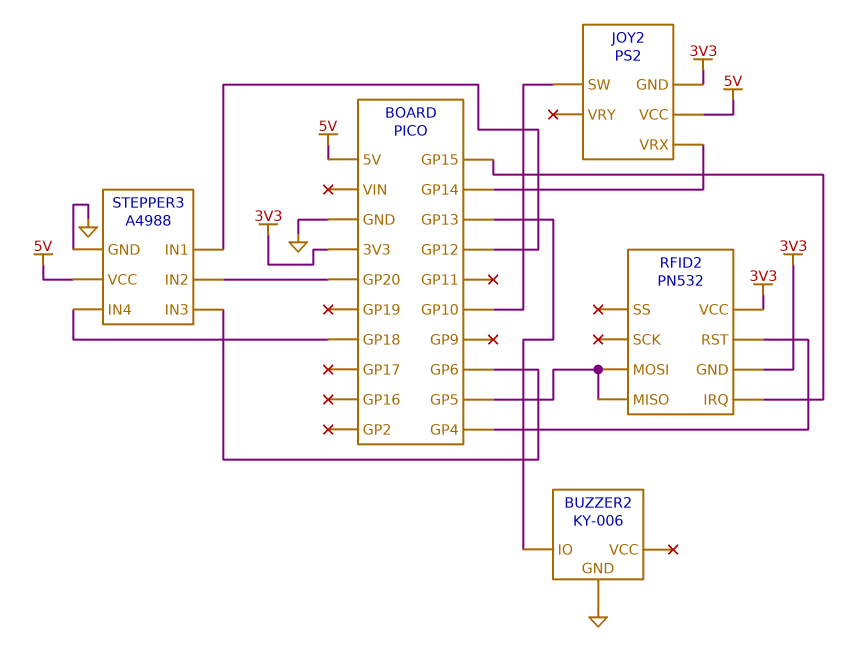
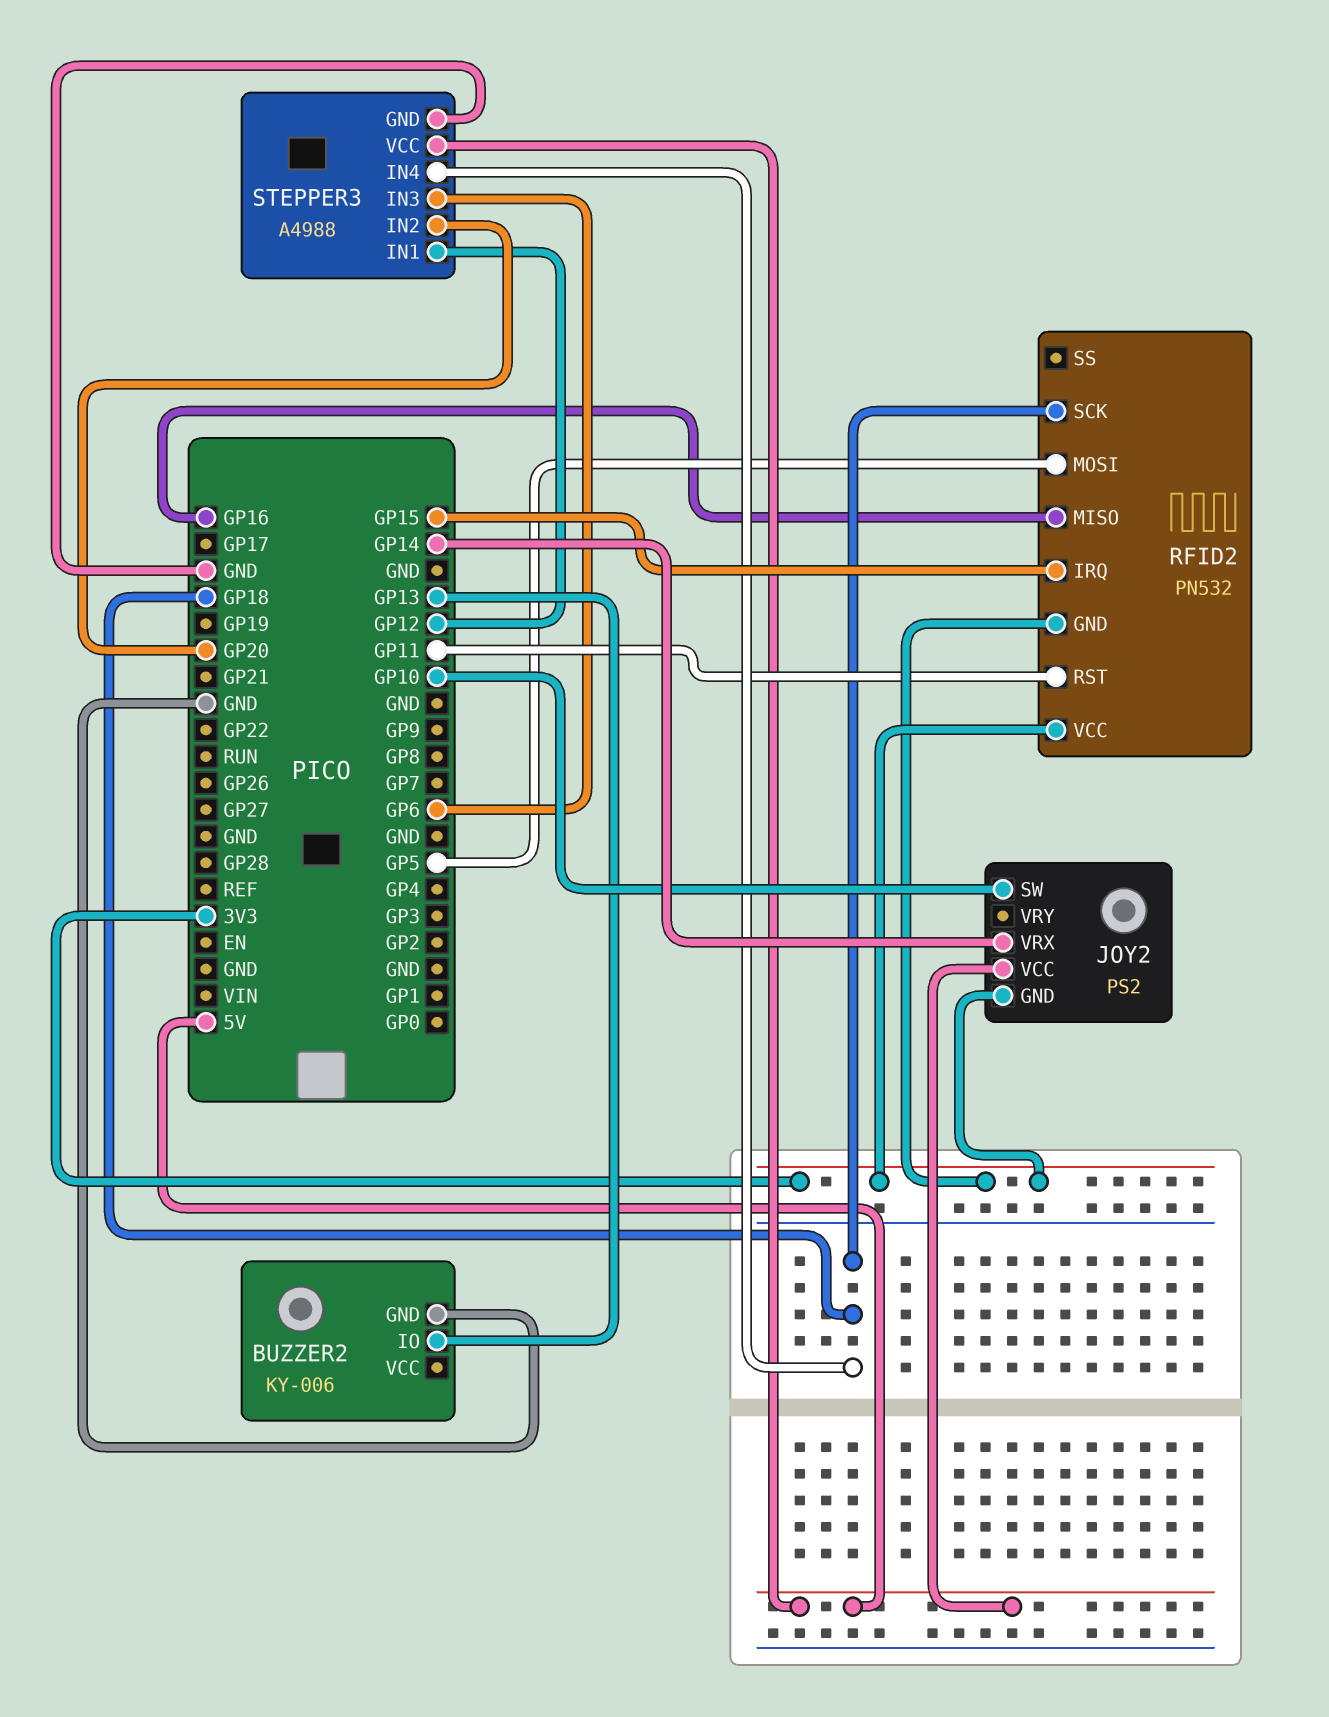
RFID2 pin MISO: GP5 -> GP16
RFID2 pin RST: GP4 -> GP11
RFID2 pin SCK: none -> GP18

